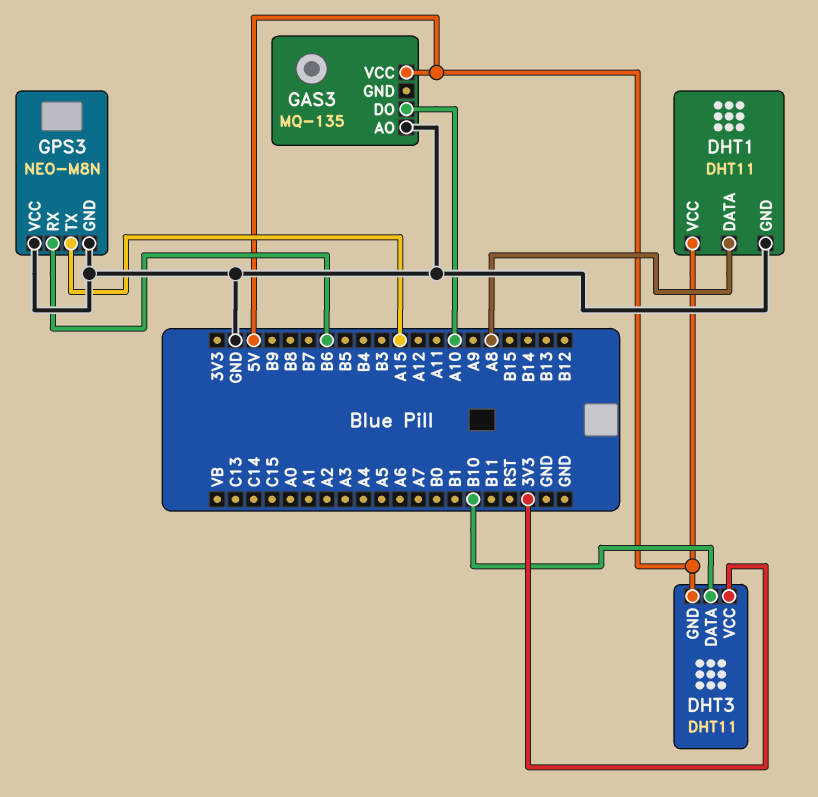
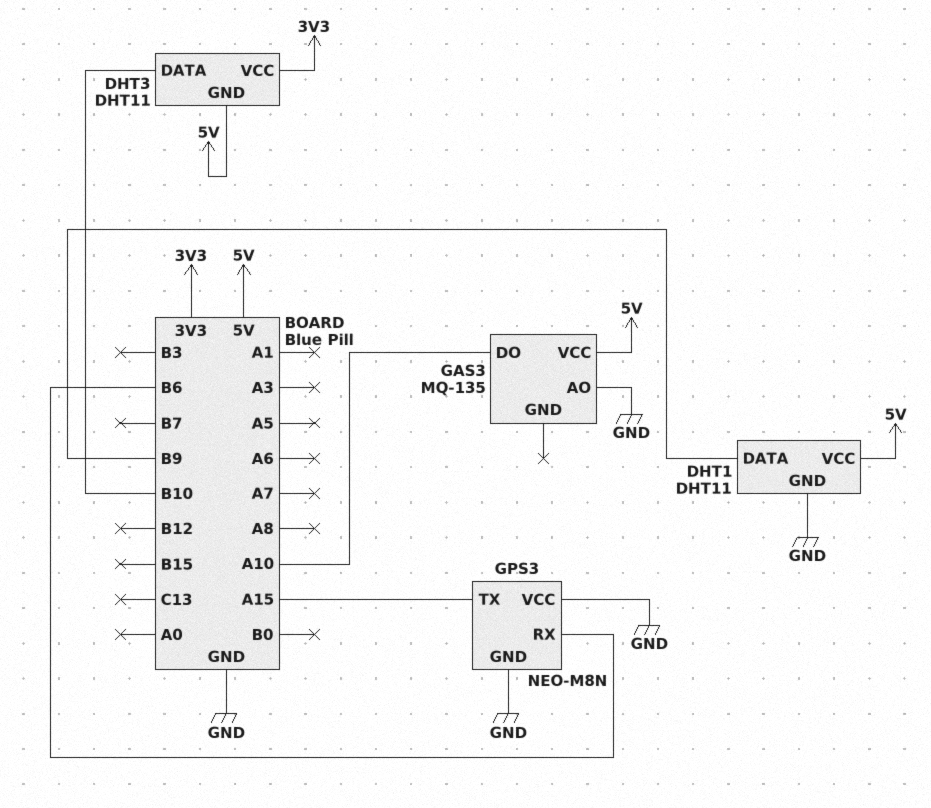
DHT1 pin DATA: A8 -> B9

